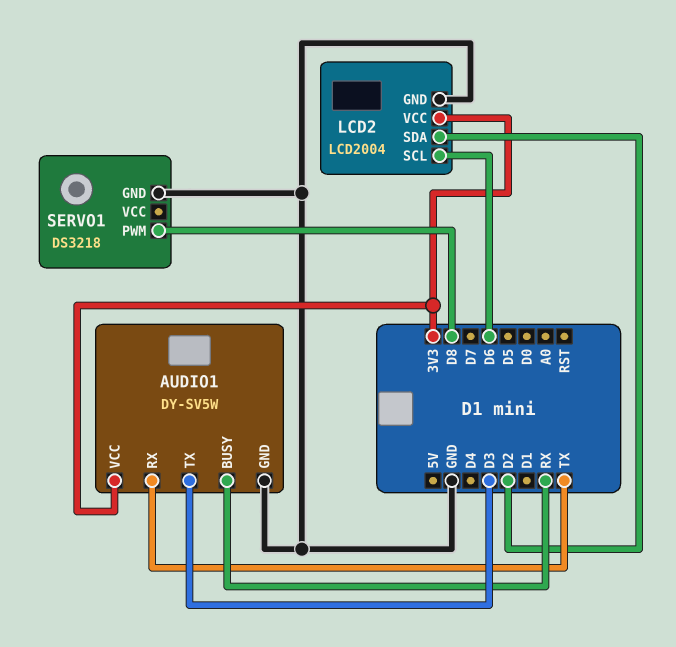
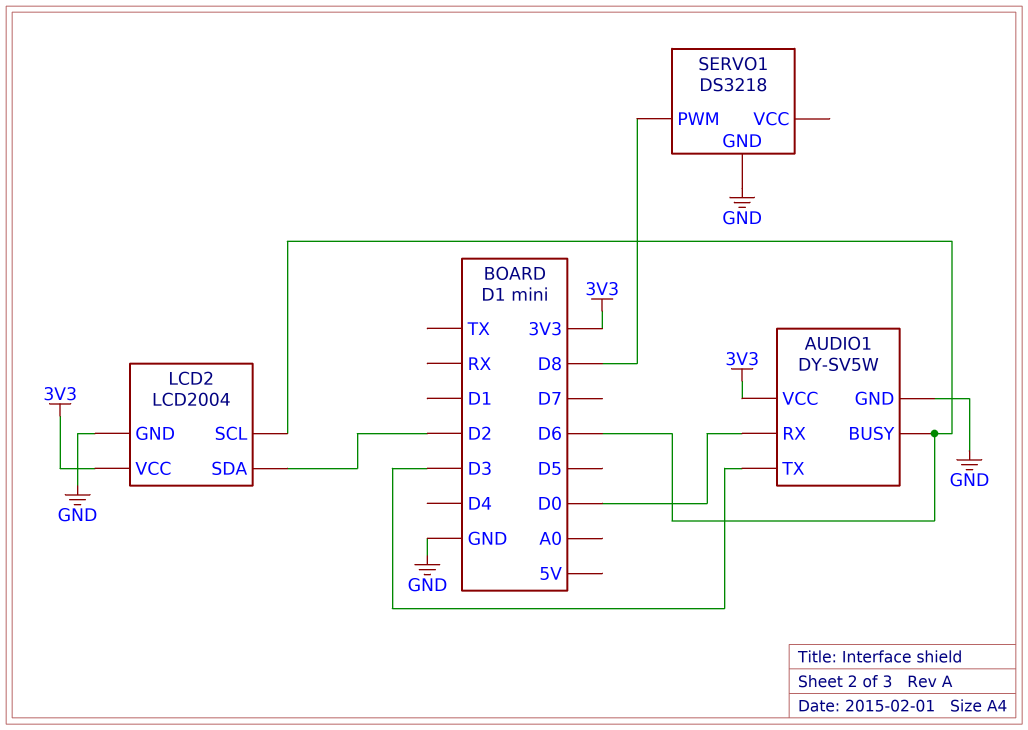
AUDIO1 pin BUSY: RX -> D6
AUDIO1 pin RX: TX -> D0

